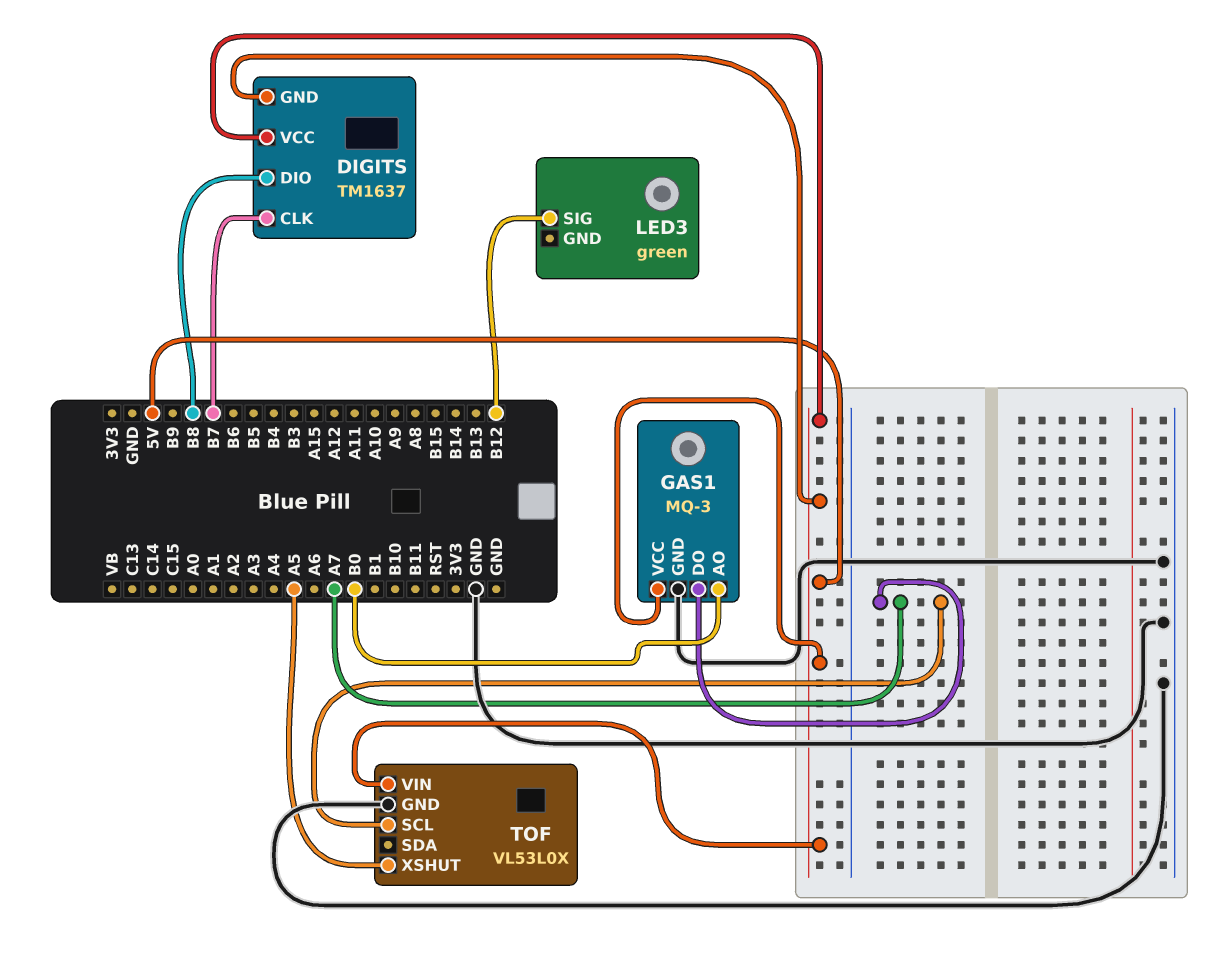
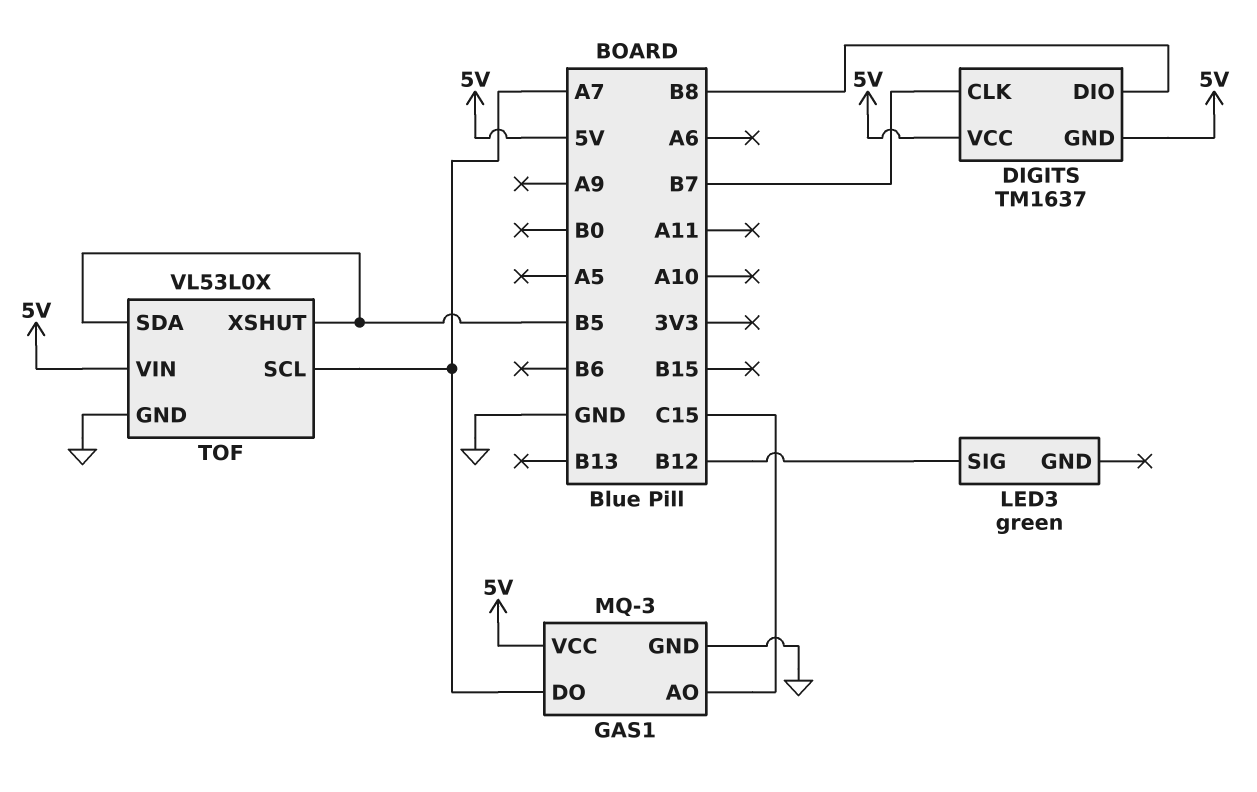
GAS1 pin AO: B0 -> C15
TOF pin SDA: none -> B5
TOF pin XSHUT: A5 -> B5

